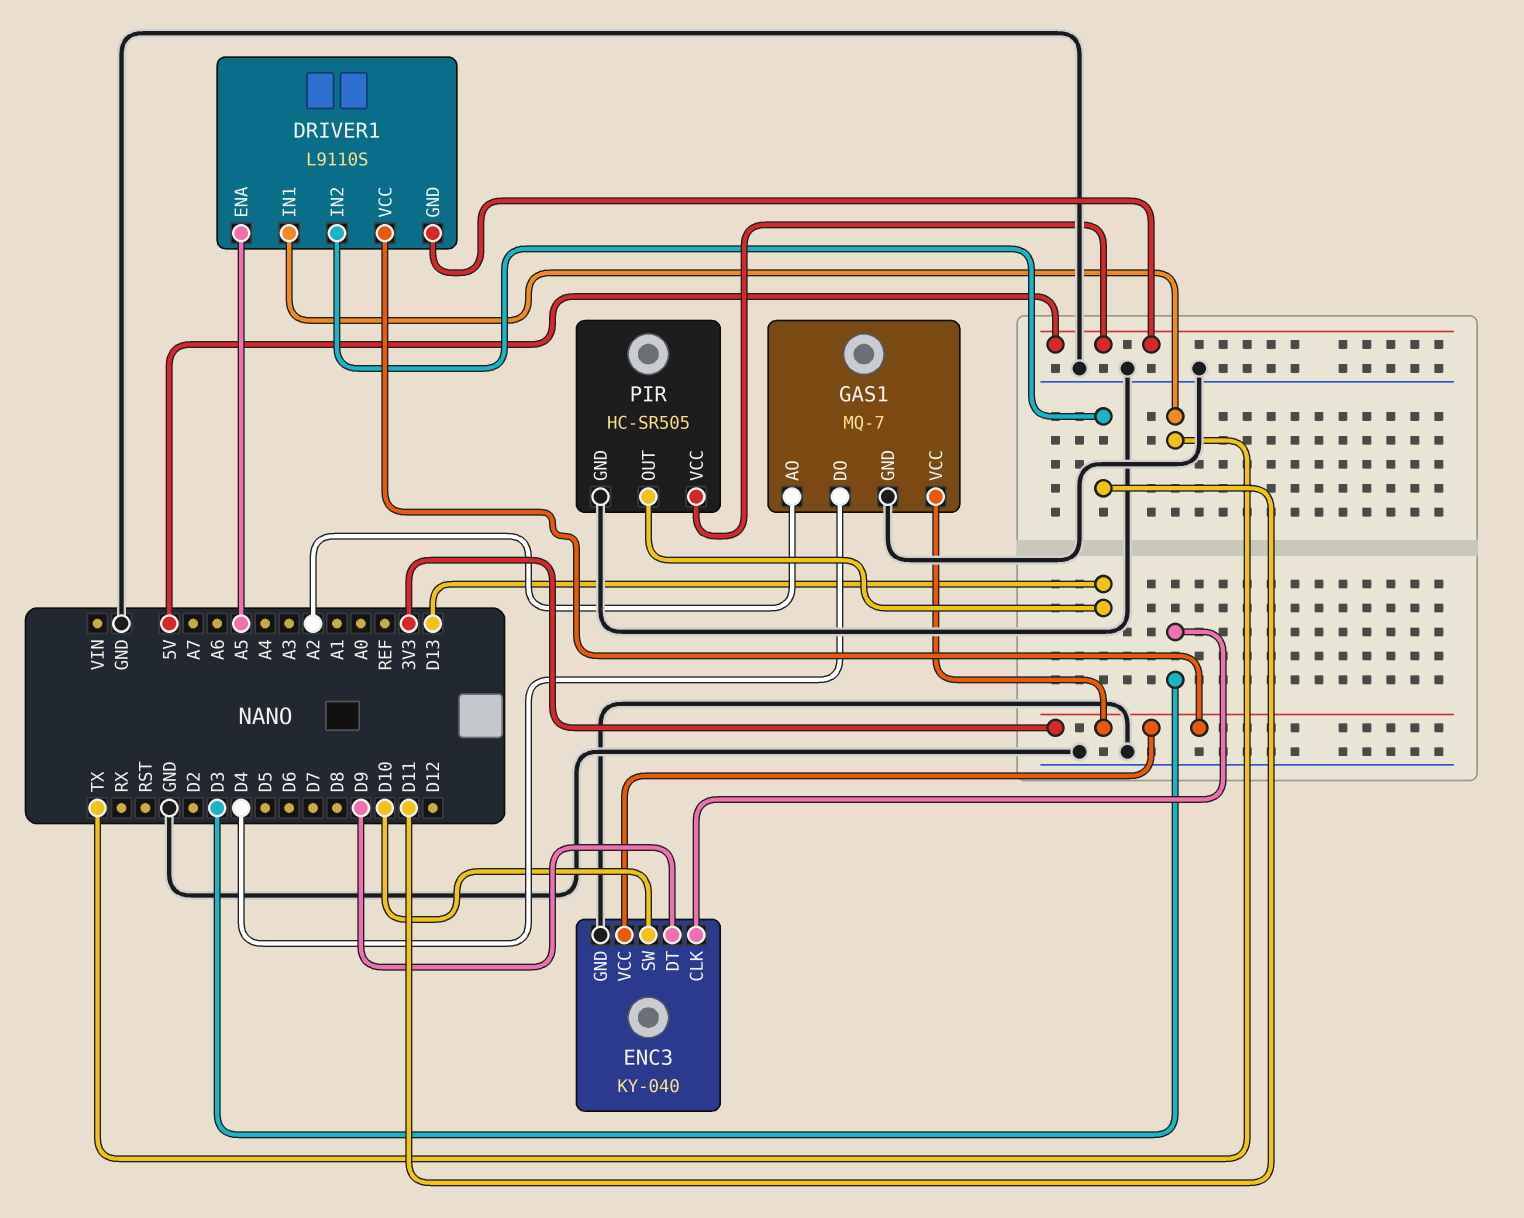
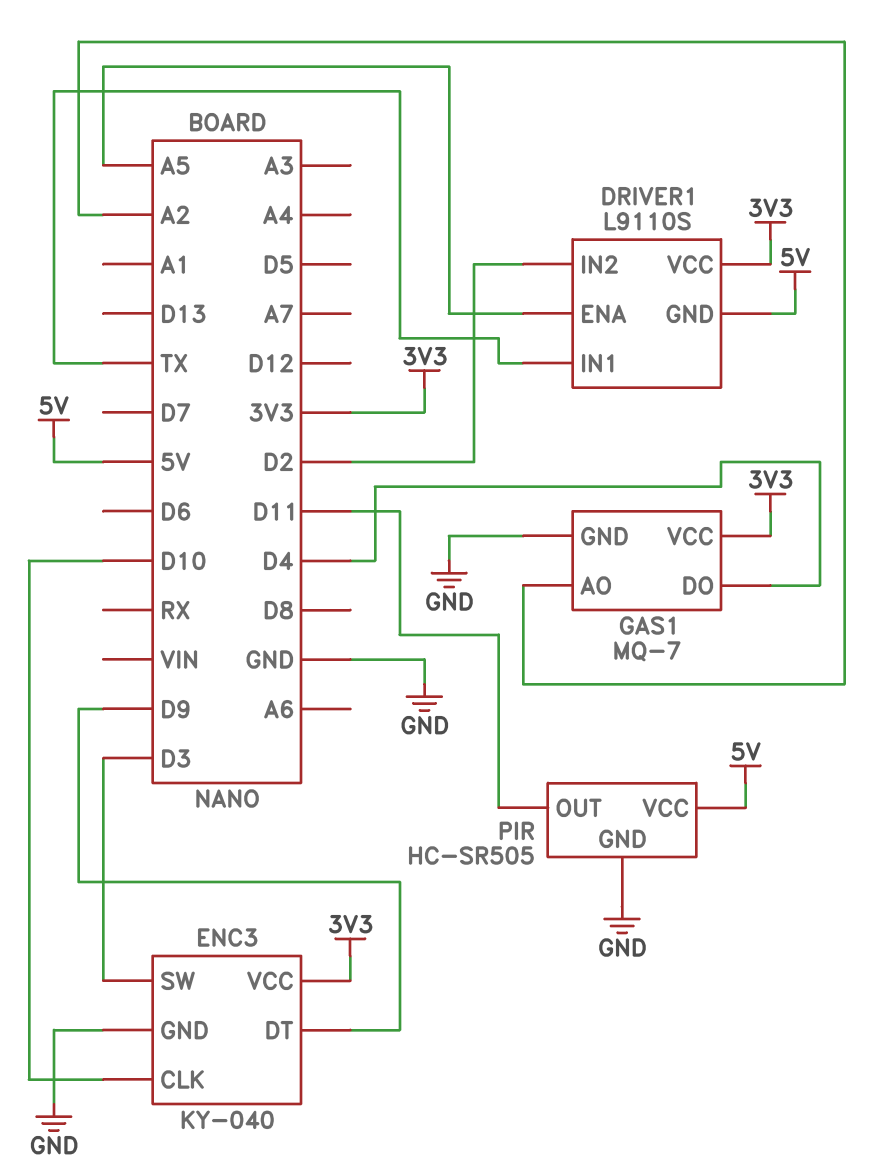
DRIVER1 pin IN2: D11 -> D2
ENC3 pin CLK: D3 -> D10
ENC3 pin SW: D10 -> D3
PIR pin OUT: D13 -> D11

